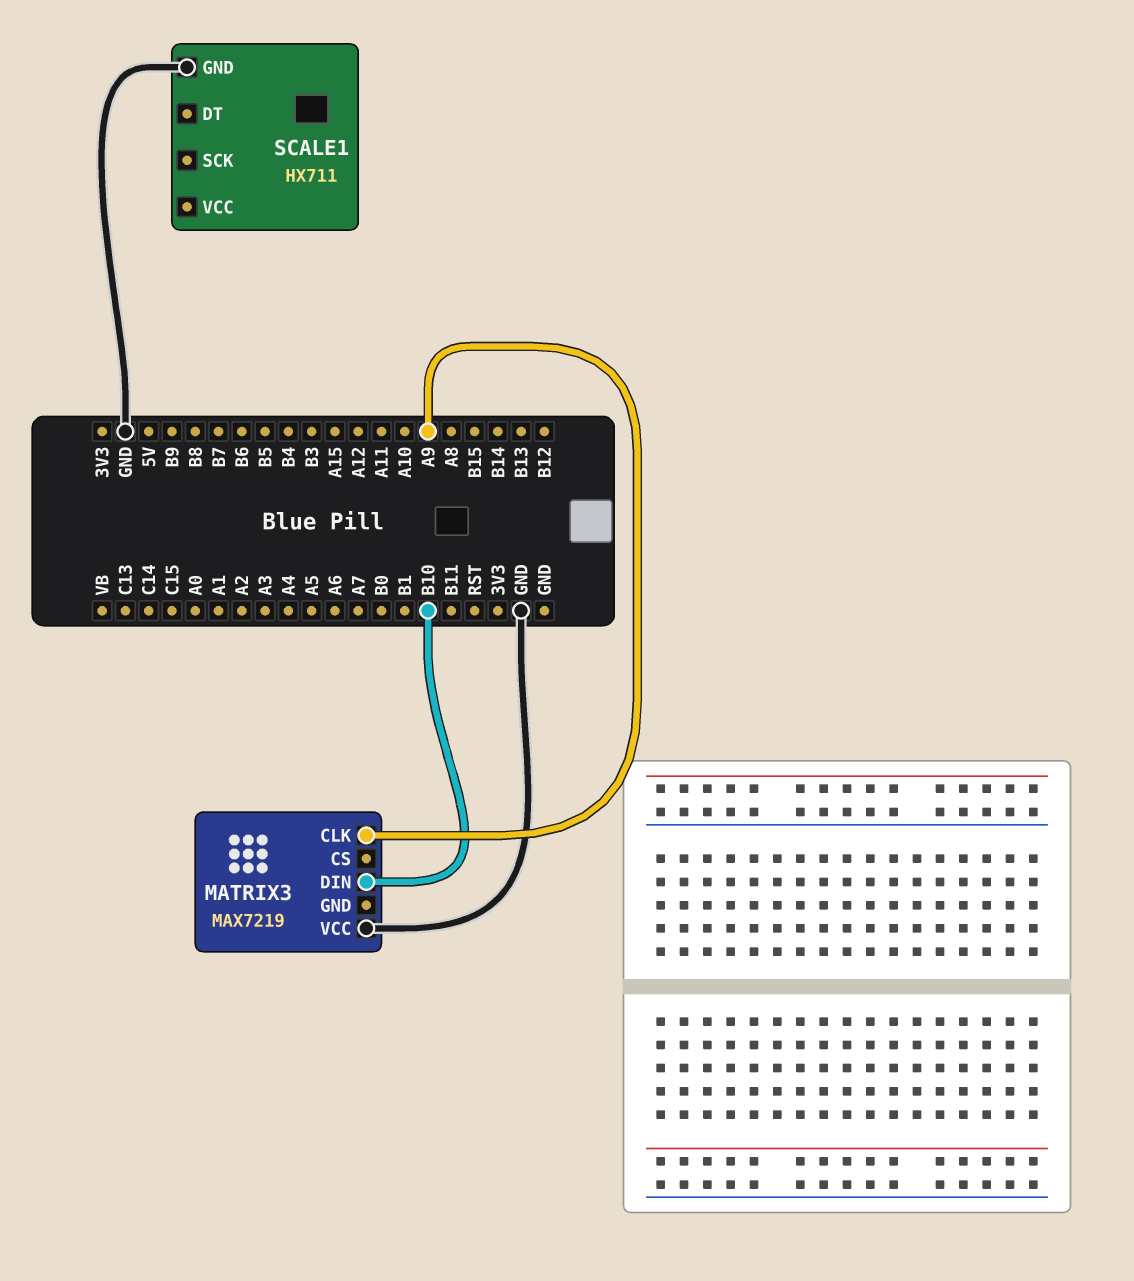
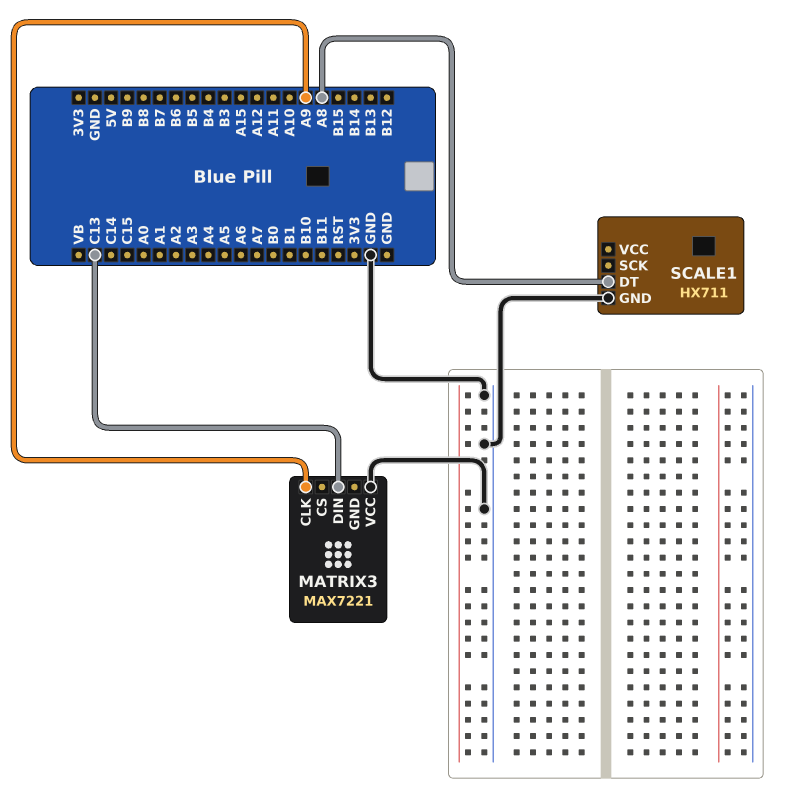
MATRIX3: MAX7219 -> MAX7221
MATRIX3 pin DIN: B10 -> C13
SCALE1 pin DT: none -> A8

